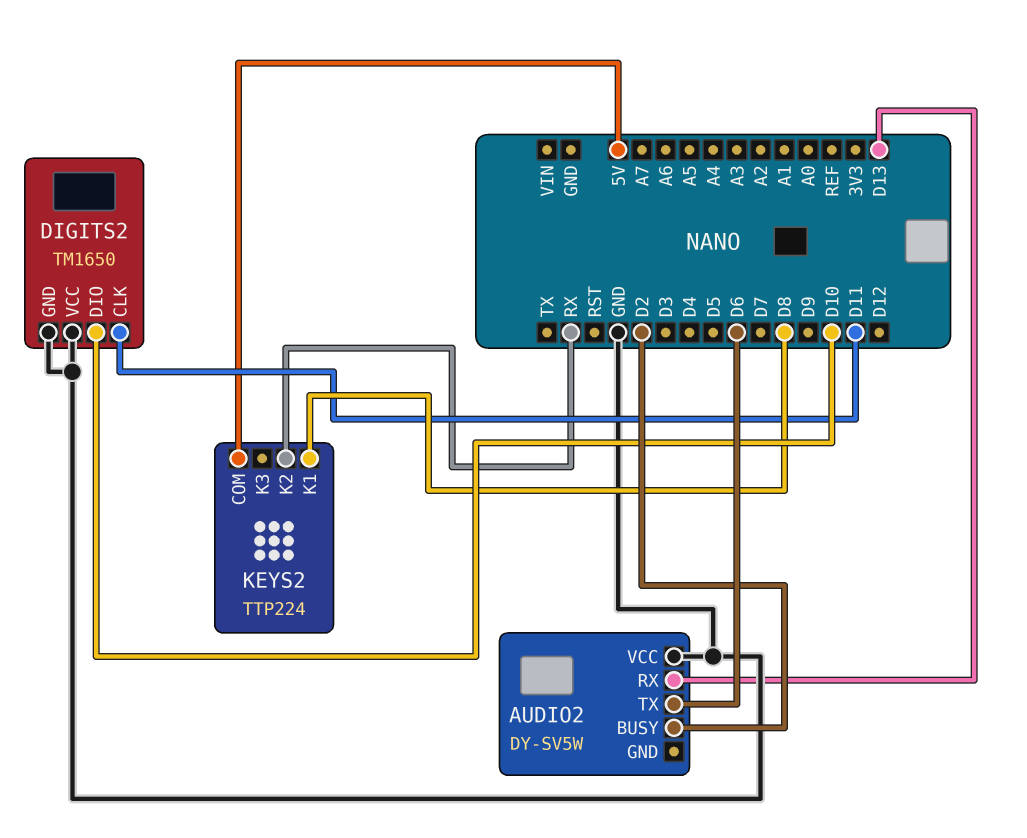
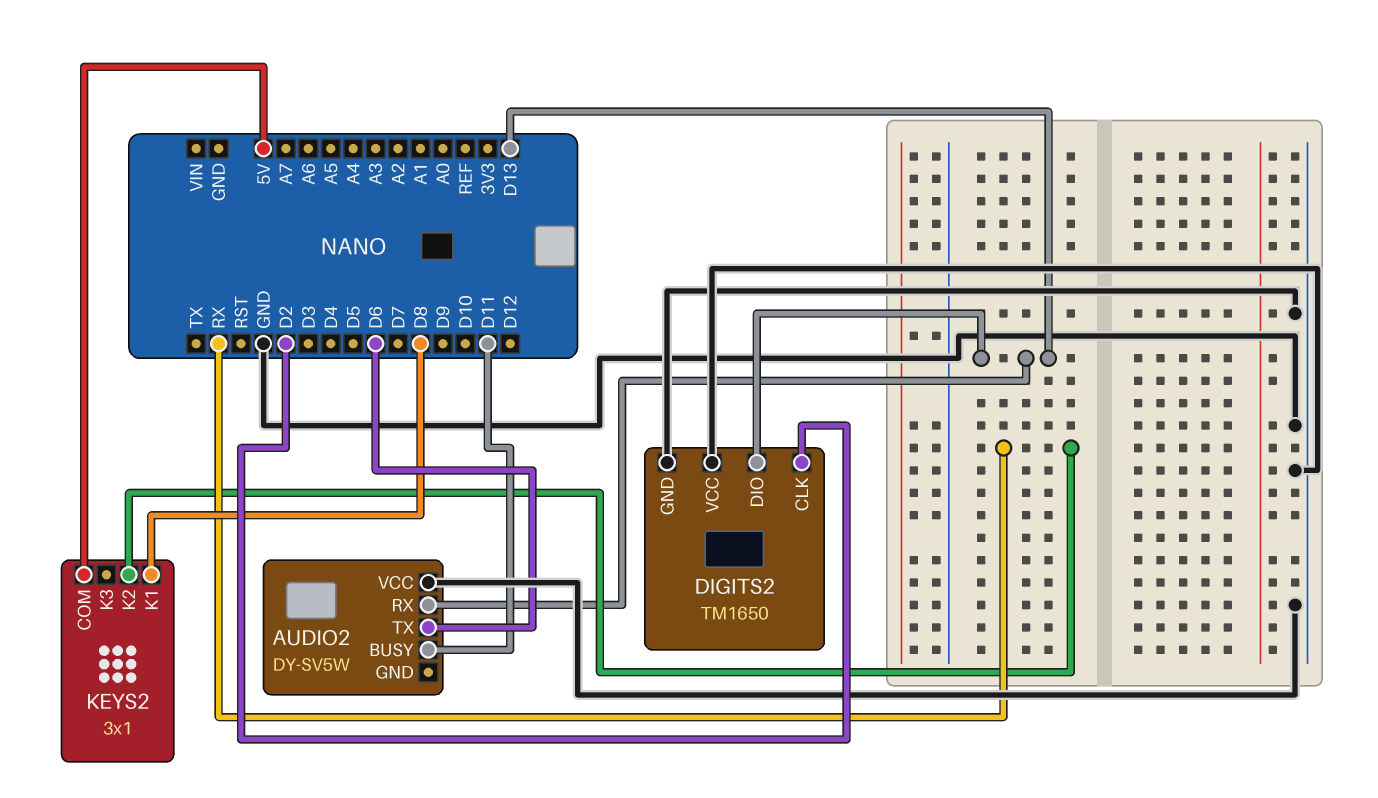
AUDIO2 pin BUSY: D2 -> D11
DIGITS2 pin CLK: D11 -> D2
DIGITS2 pin DIO: D10 -> D13
KEYS2: TTP224 -> 3x1

